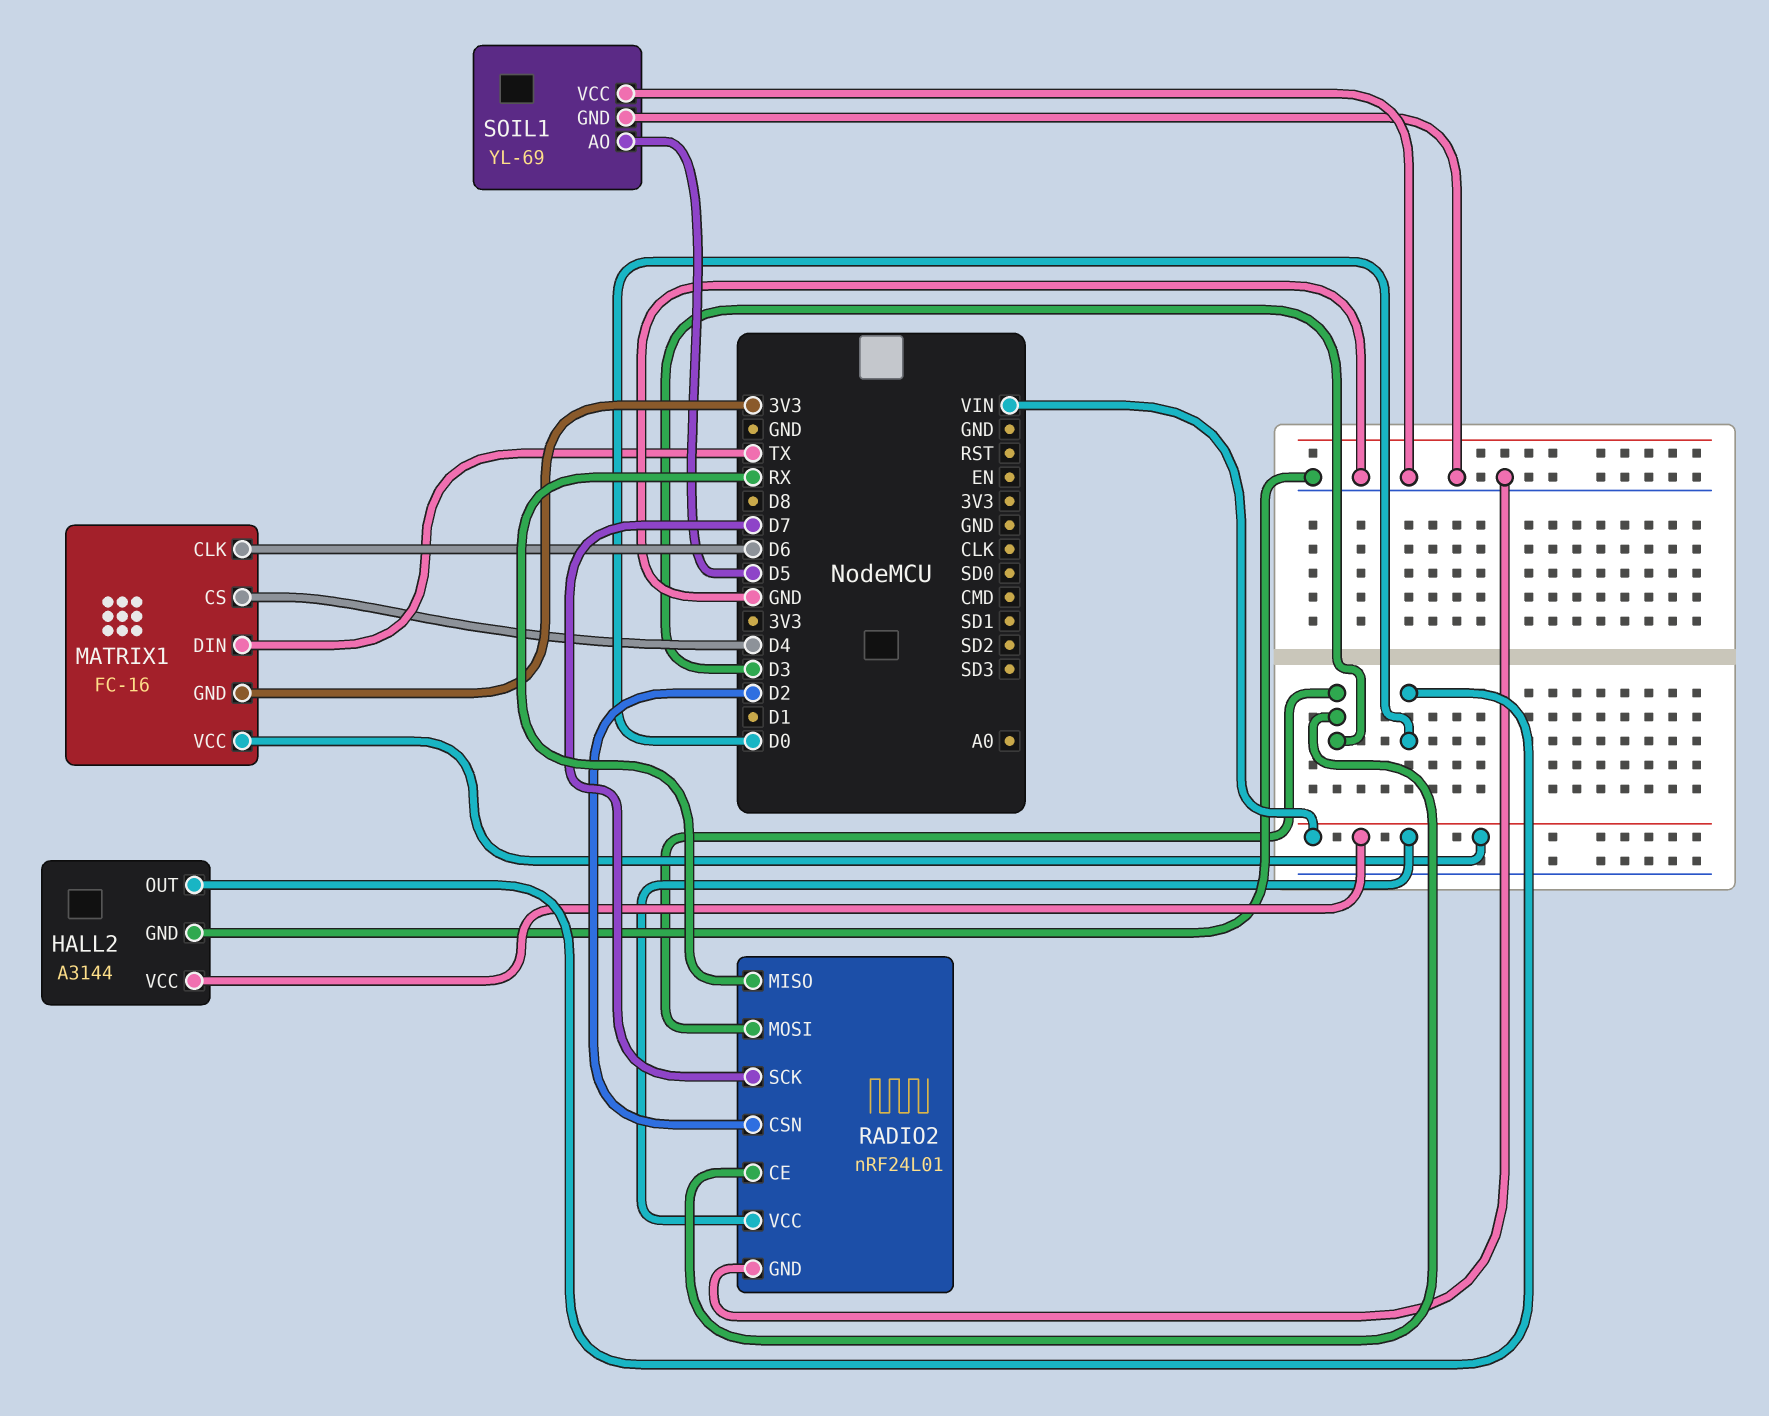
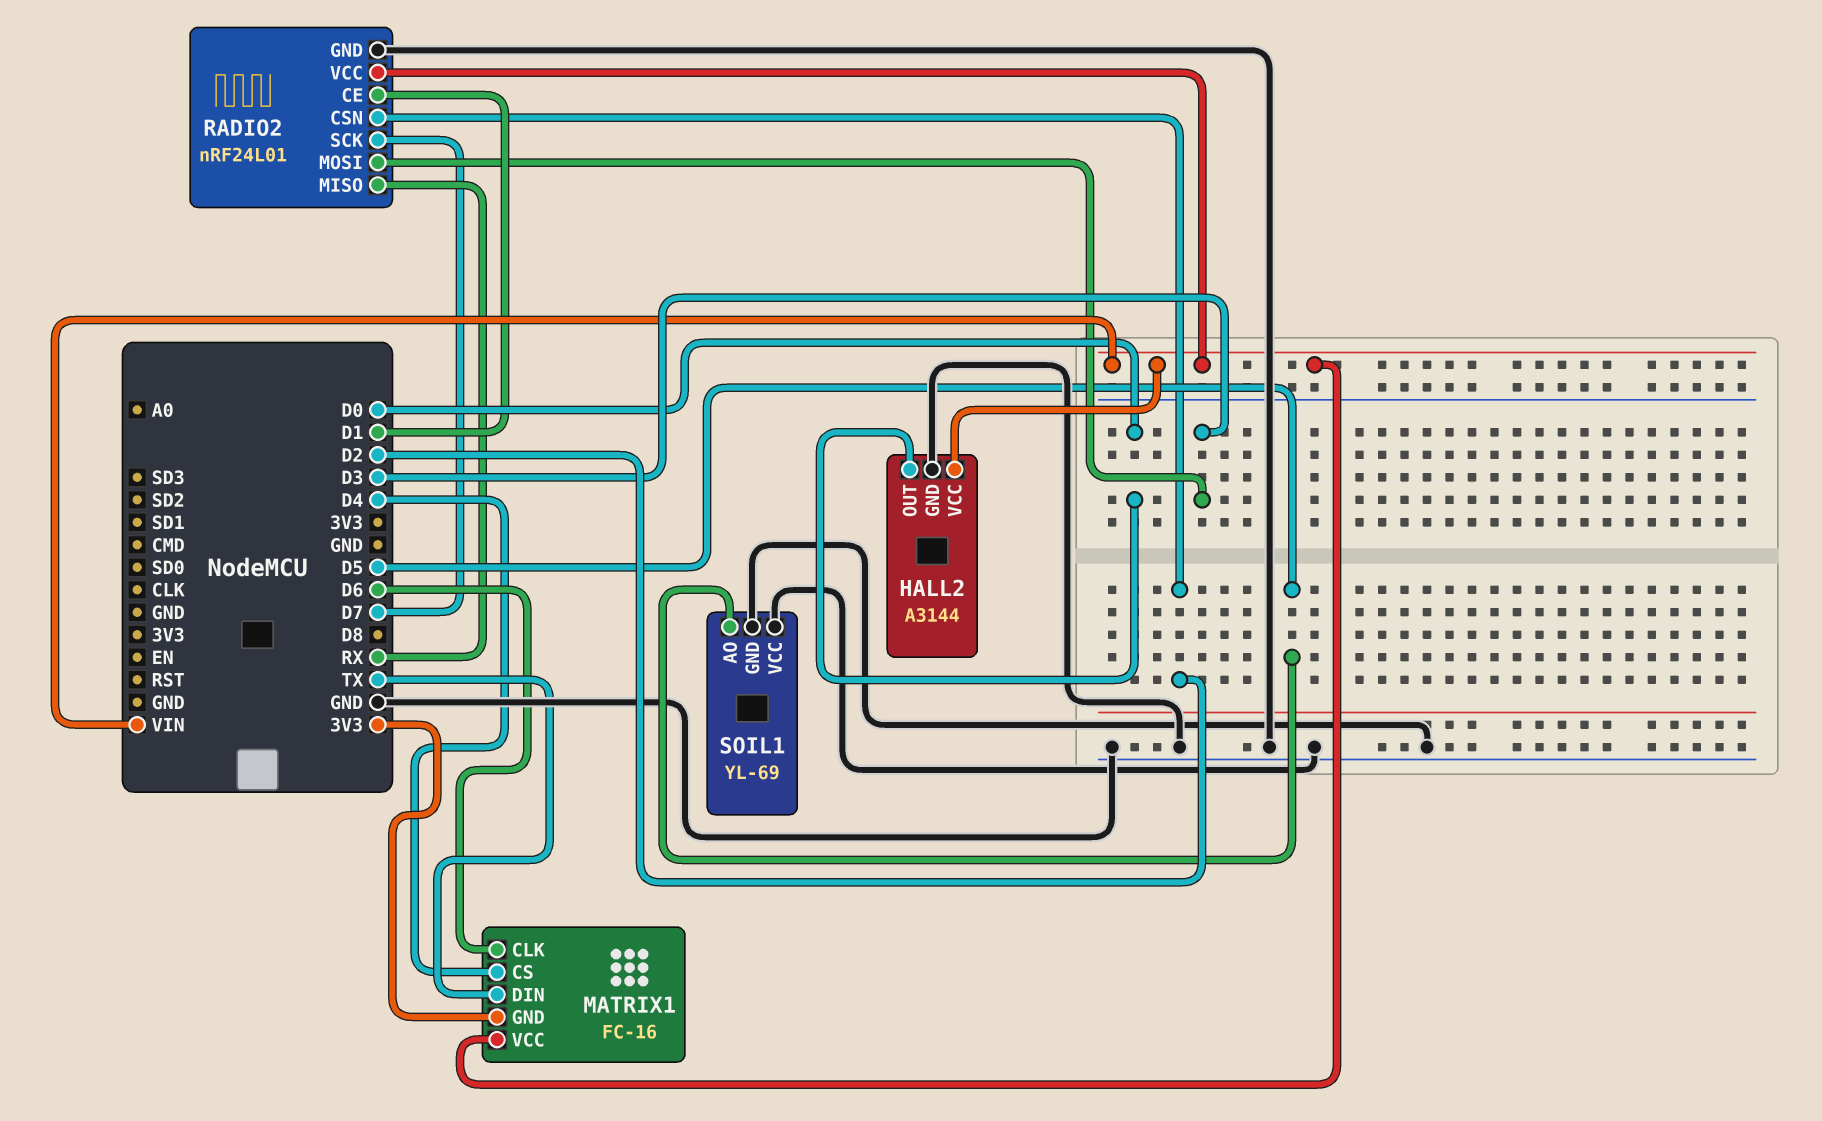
RADIO2 pin CE: D3 -> D1

